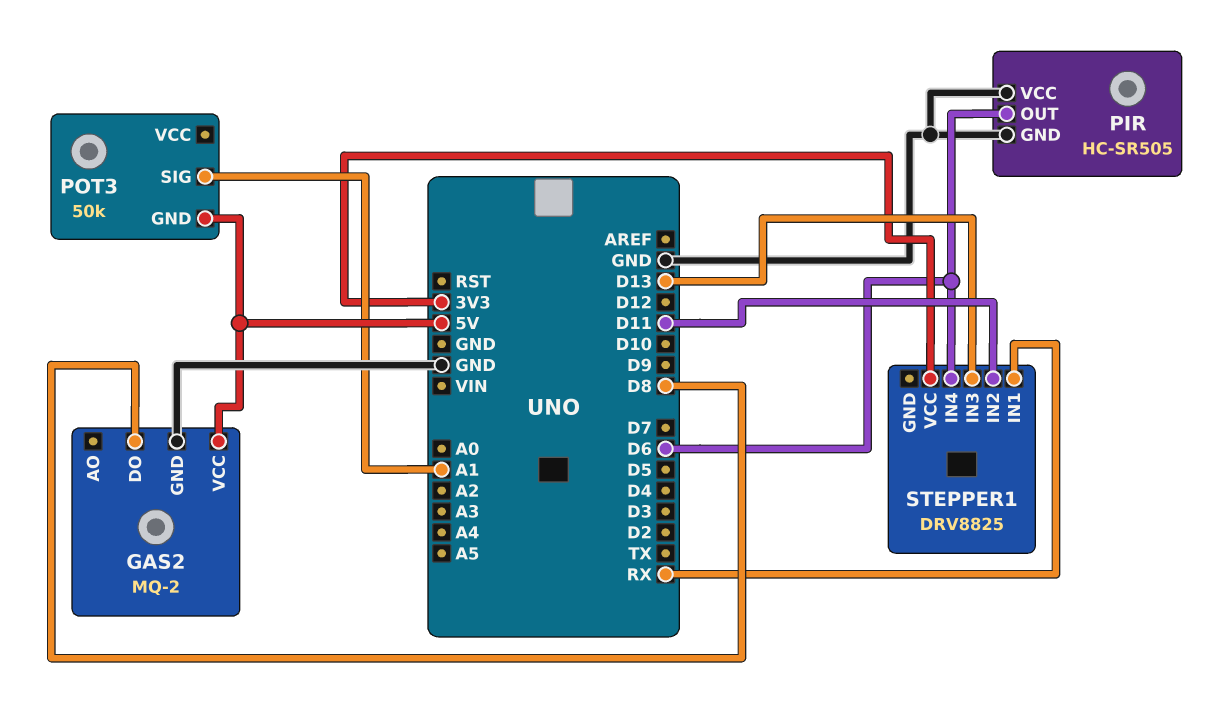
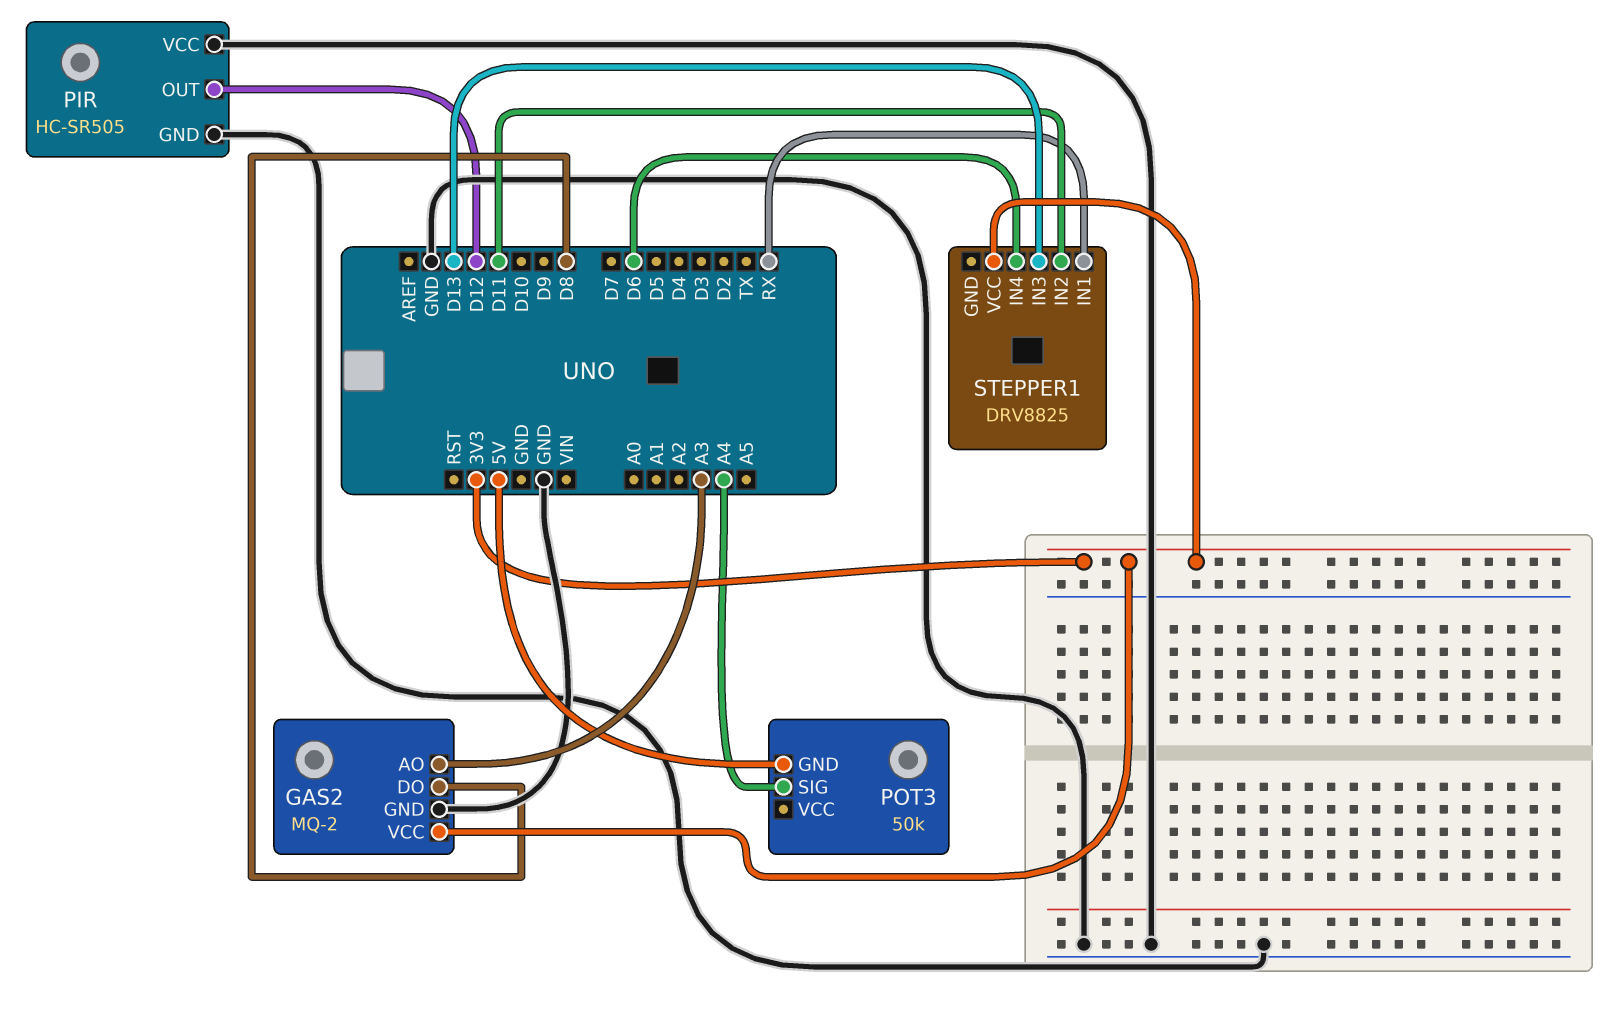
GAS2 pin AO: none -> A3
GAS2 pin VCC: 5V -> 3V3
PIR pin OUT: D6 -> D12
POT3 pin SIG: A1 -> A4

